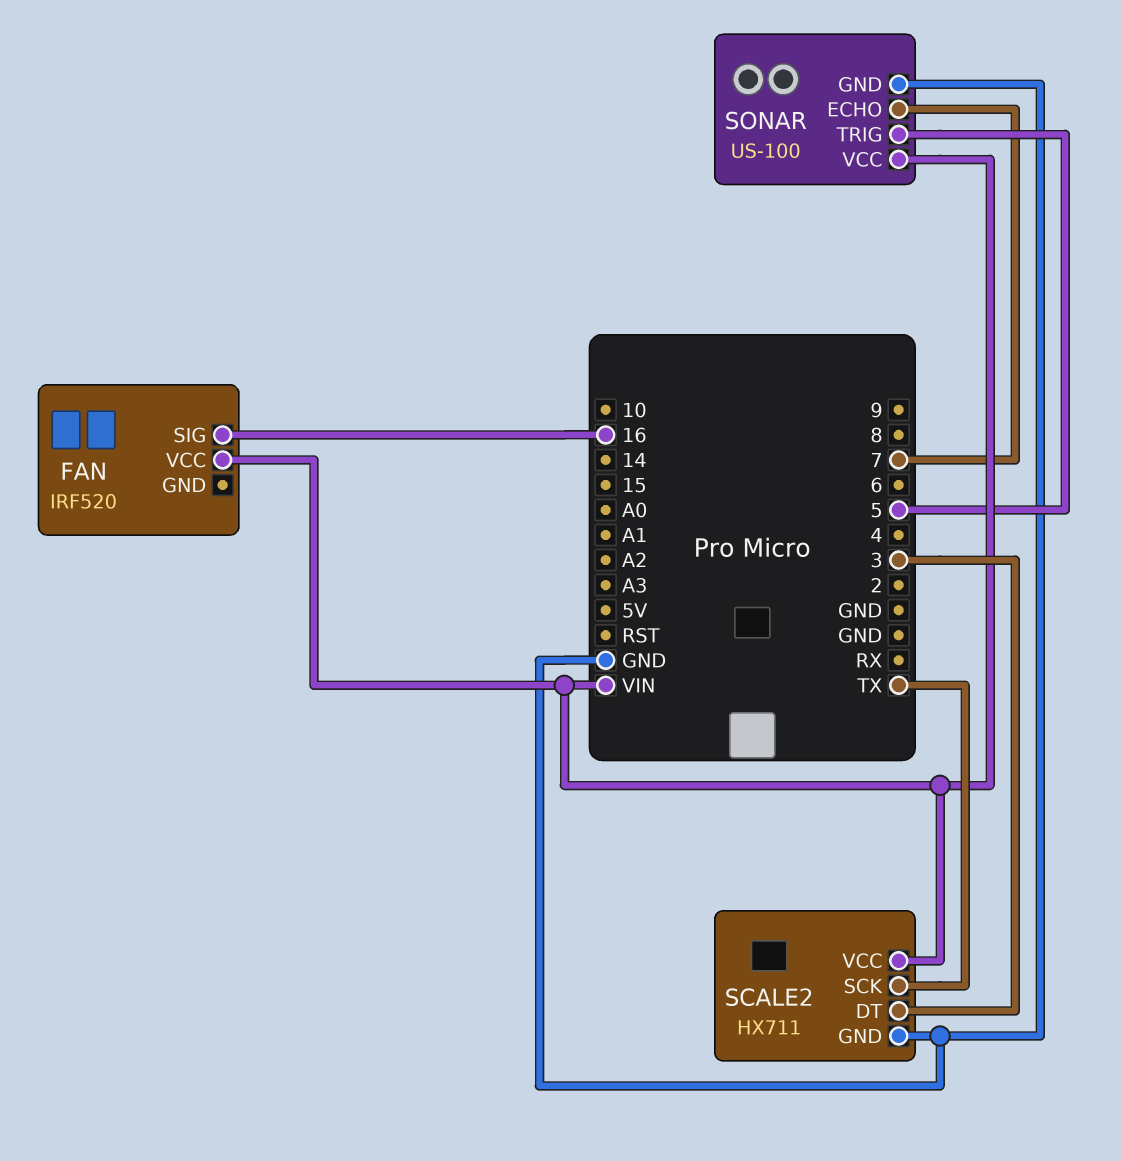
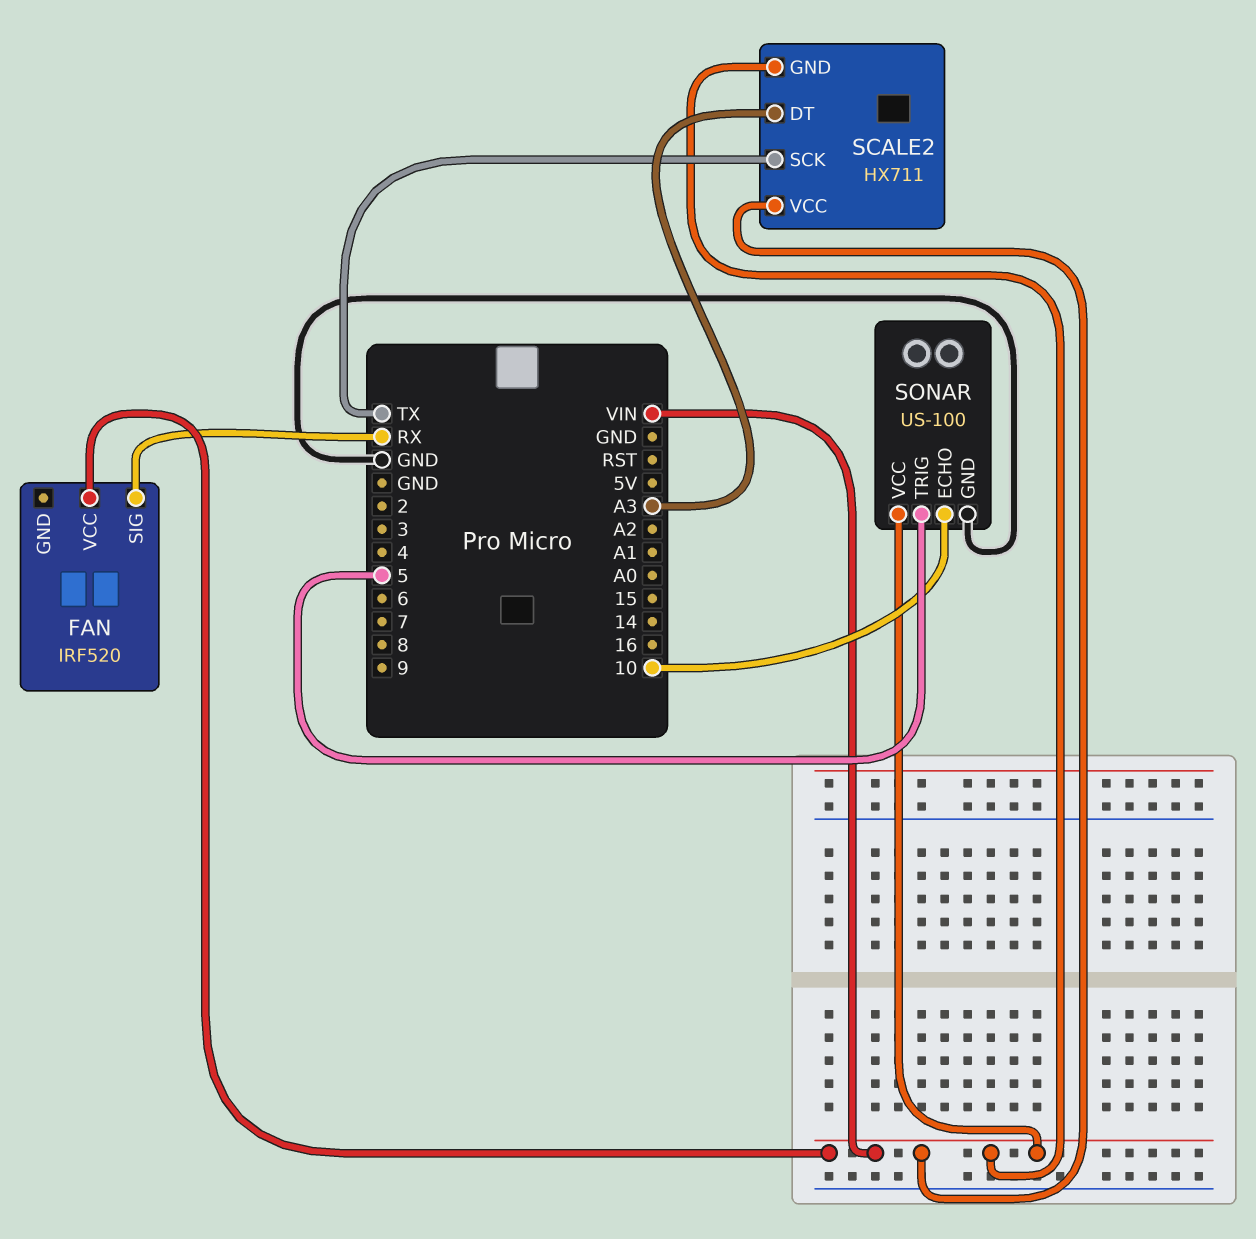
FAN pin SIG: 16 -> RX
SCALE2 pin DT: 3 -> A3
SCALE2 pin GND: GND -> VIN
SONAR pin ECHO: 7 -> 10

